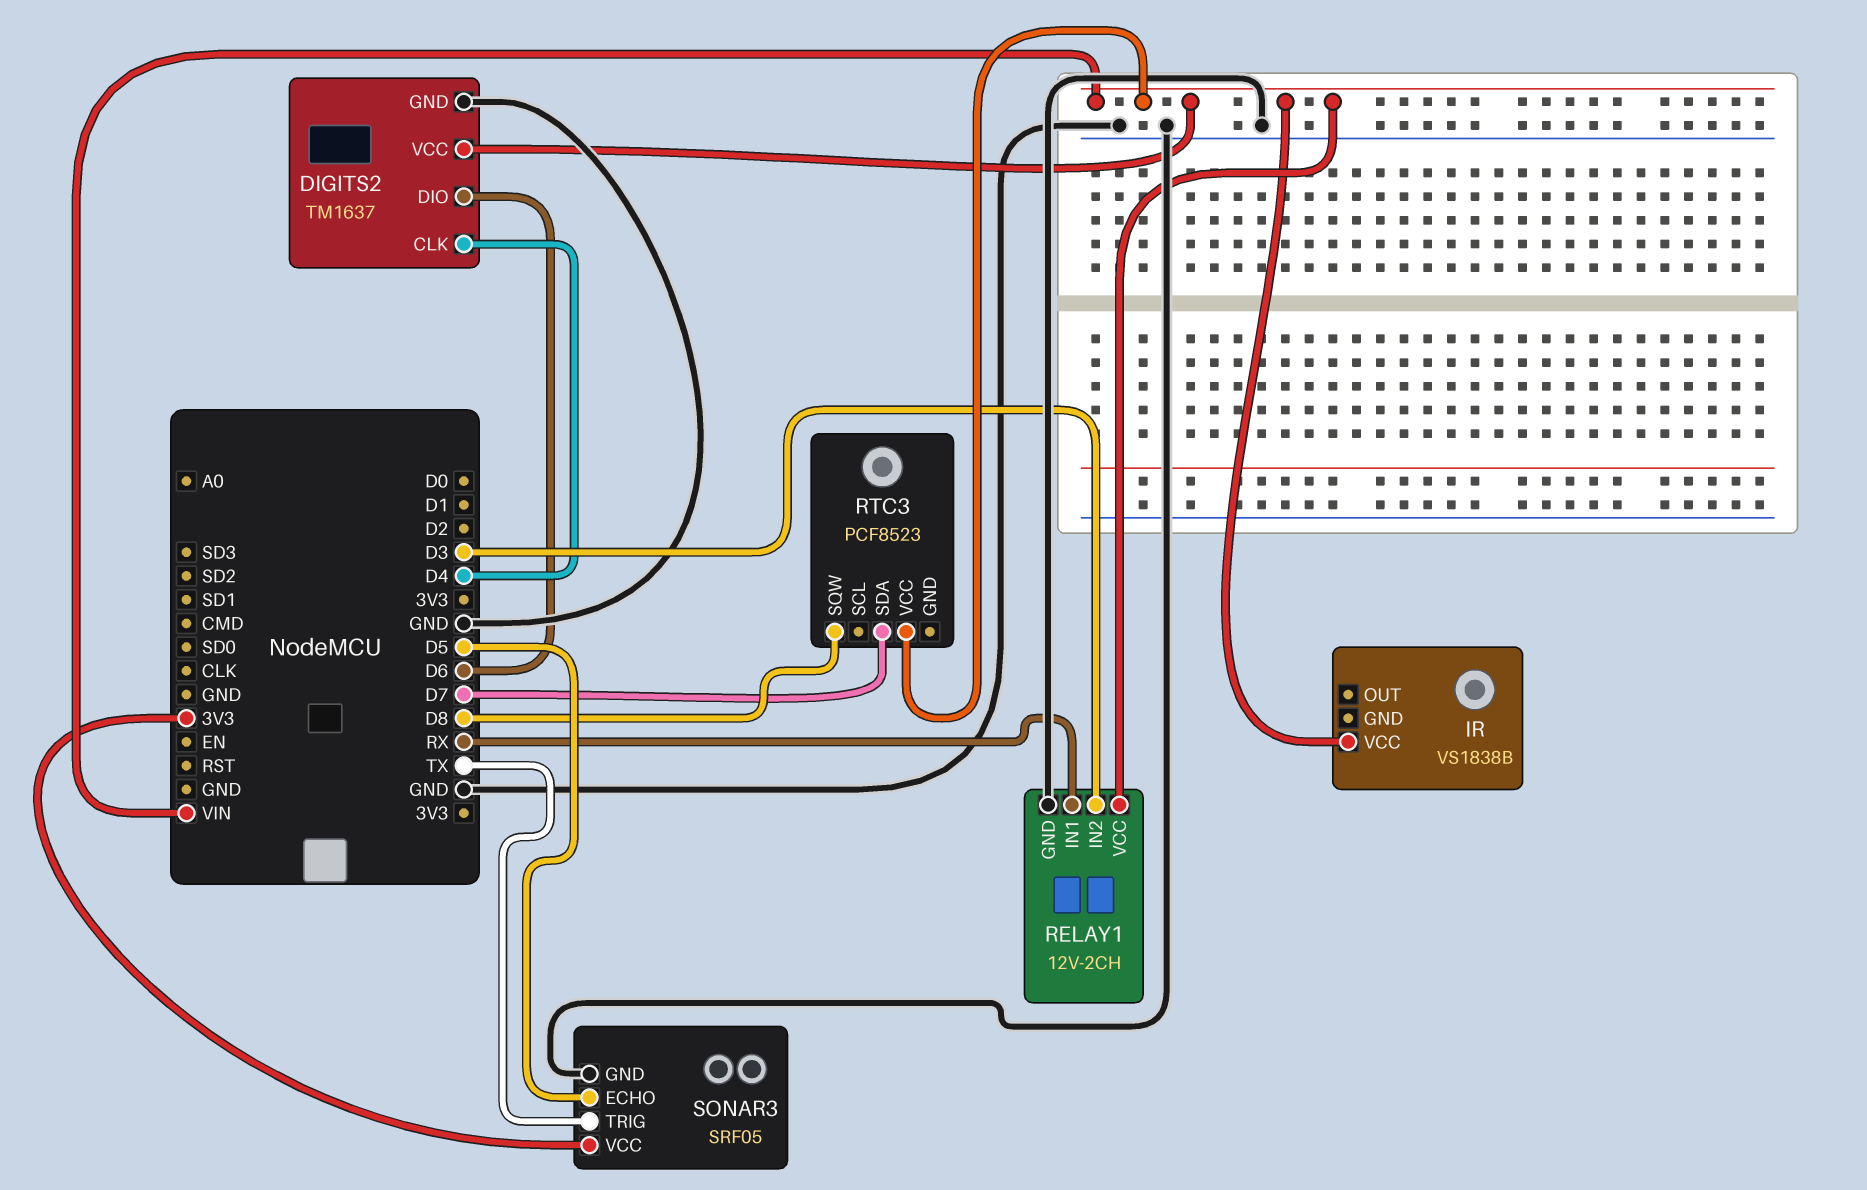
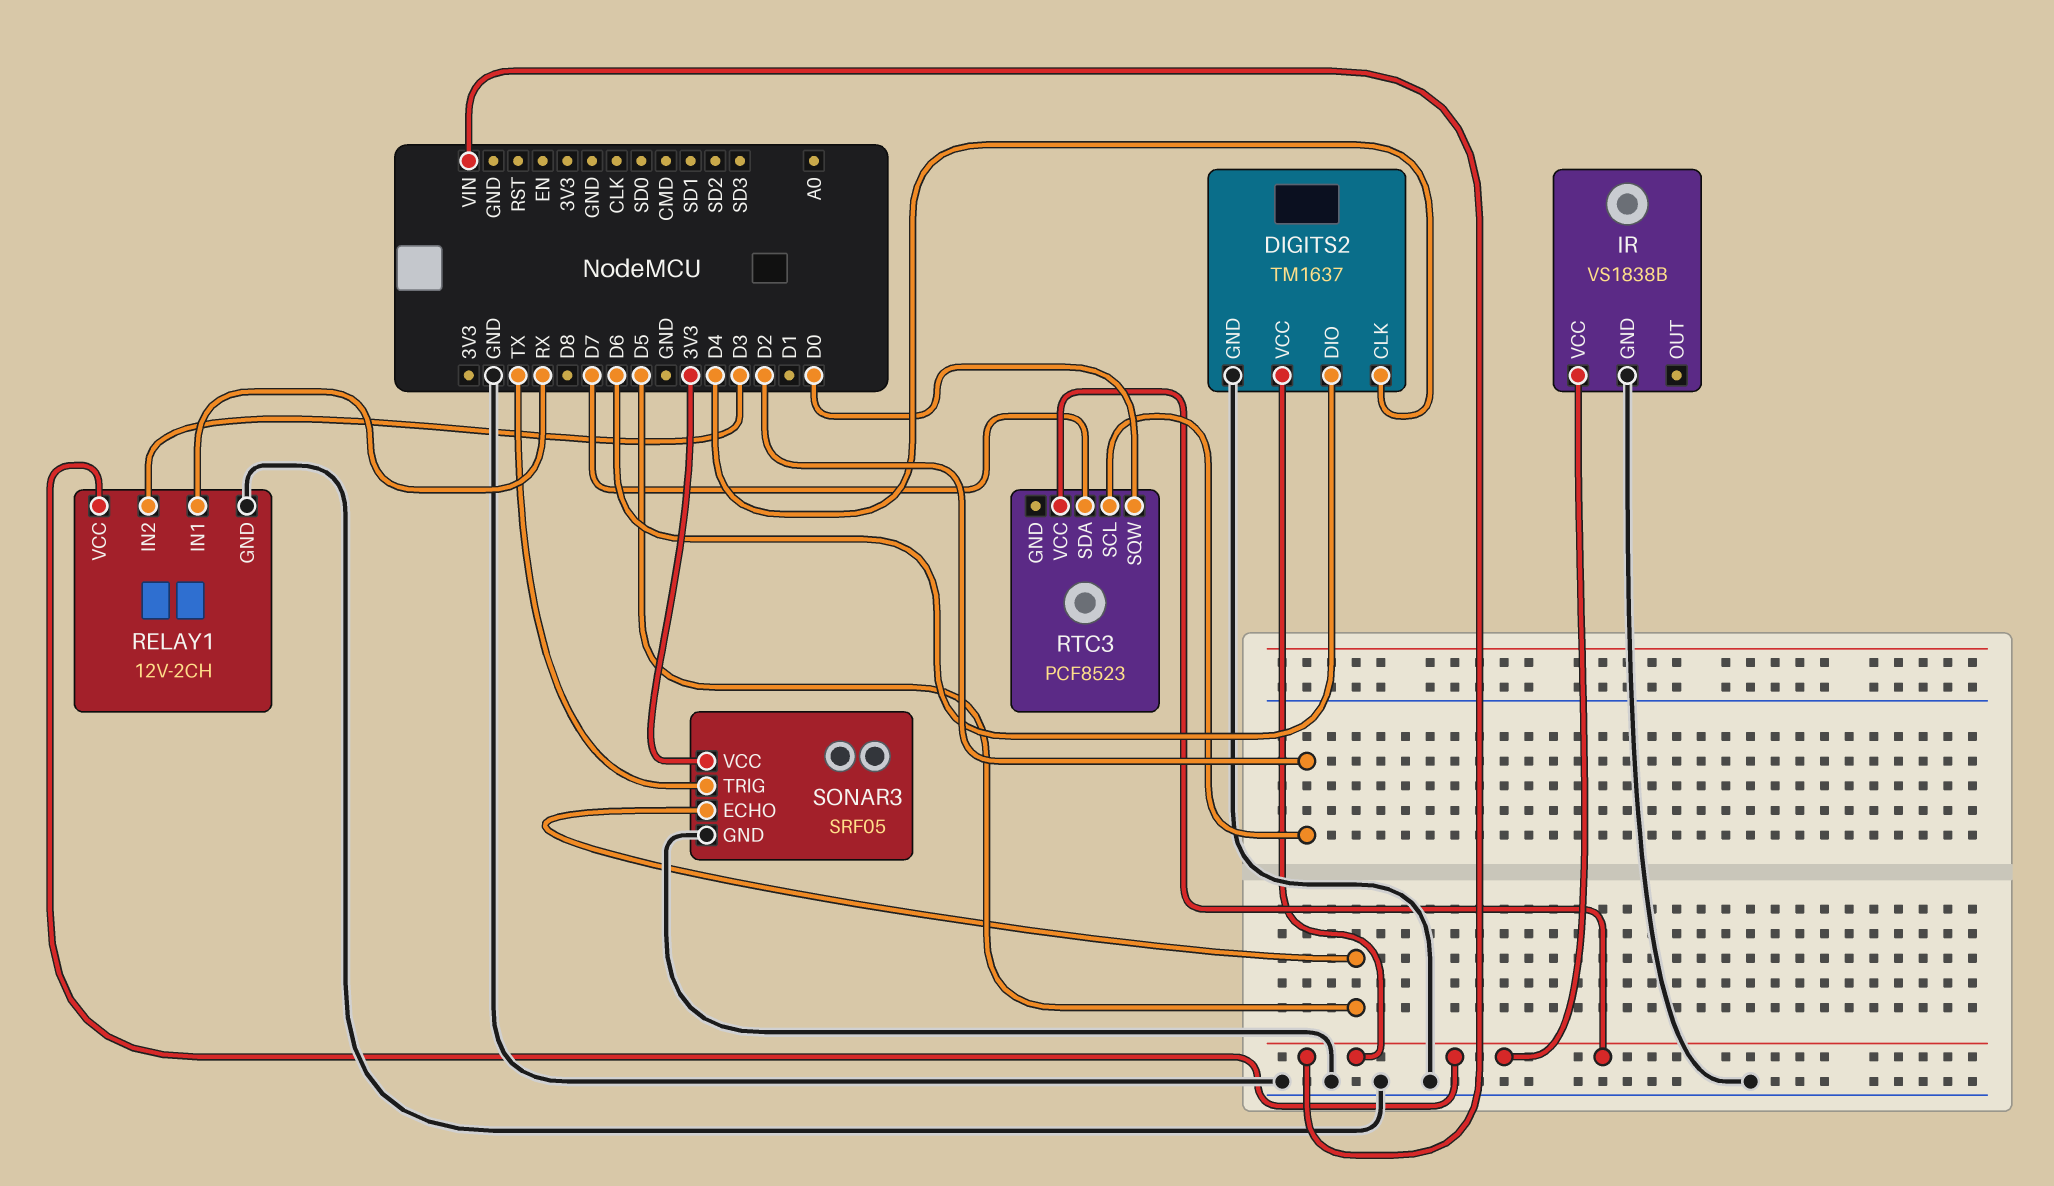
IR pin GND: none -> GND
RTC3 pin SCL: none -> D2
RTC3 pin SQW: D8 -> D0

